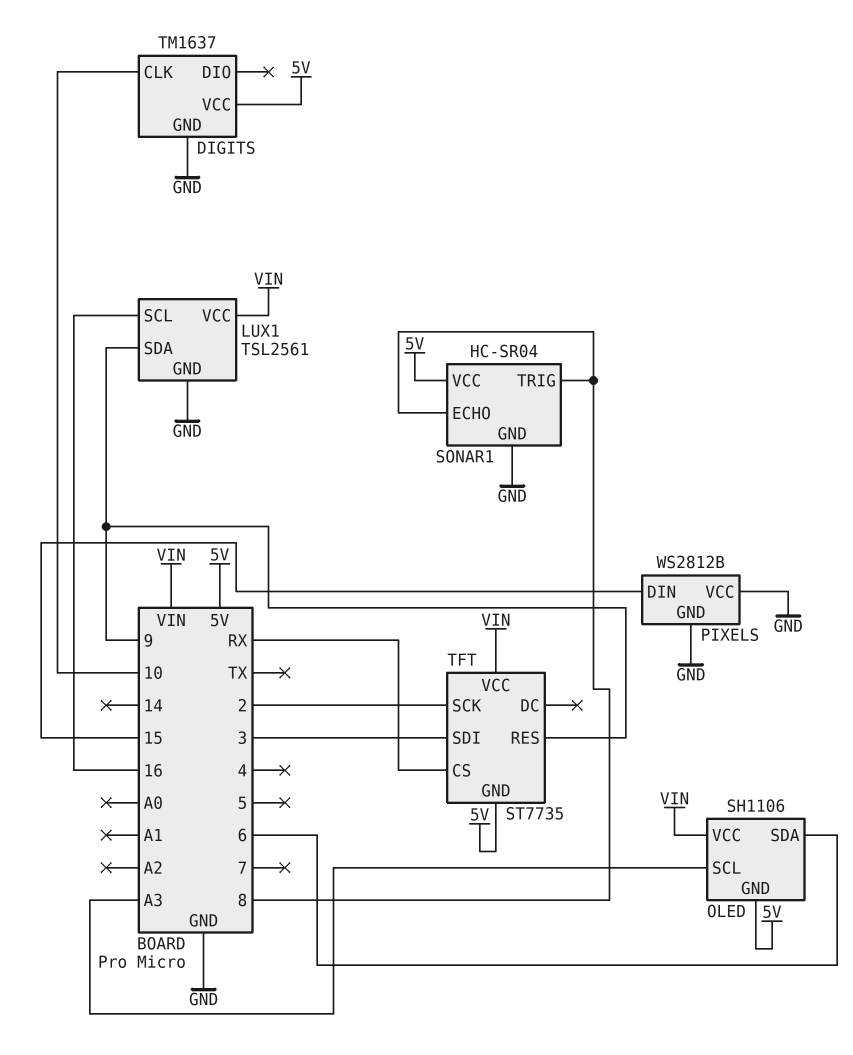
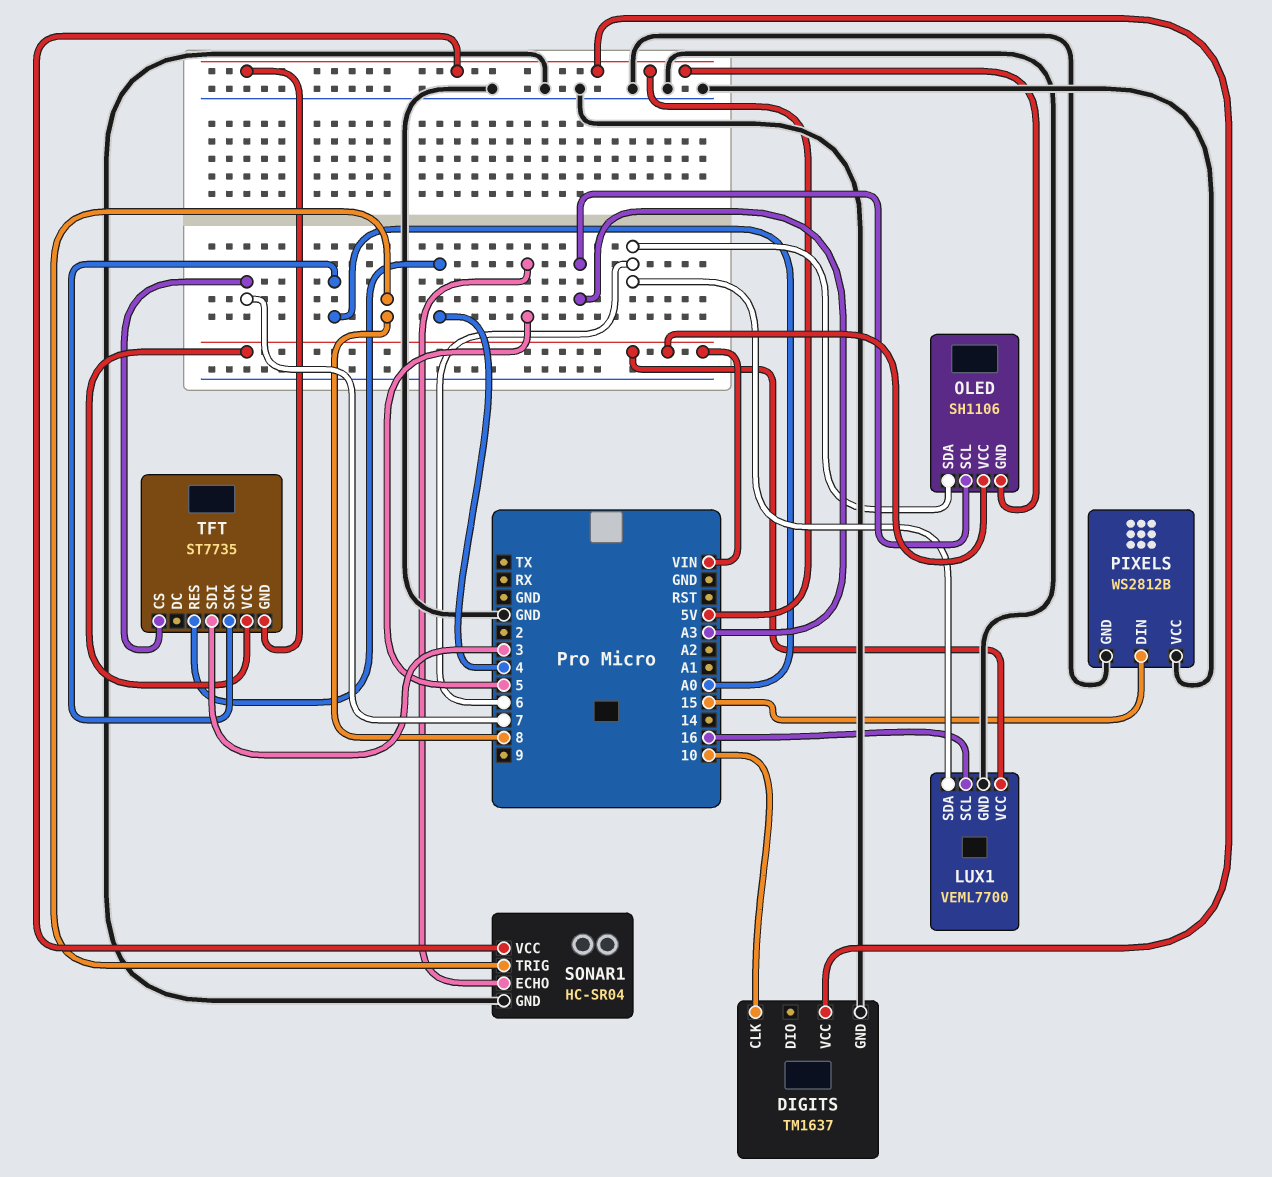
LUX1: TSL2561 -> VEML7700
LUX1 pin SDA: 9 -> 6
SONAR1 pin ECHO: 8 -> 5
TFT pin CS: RX -> 7
TFT pin RES: 9 -> 4
TFT pin SCK: 2 -> A0

